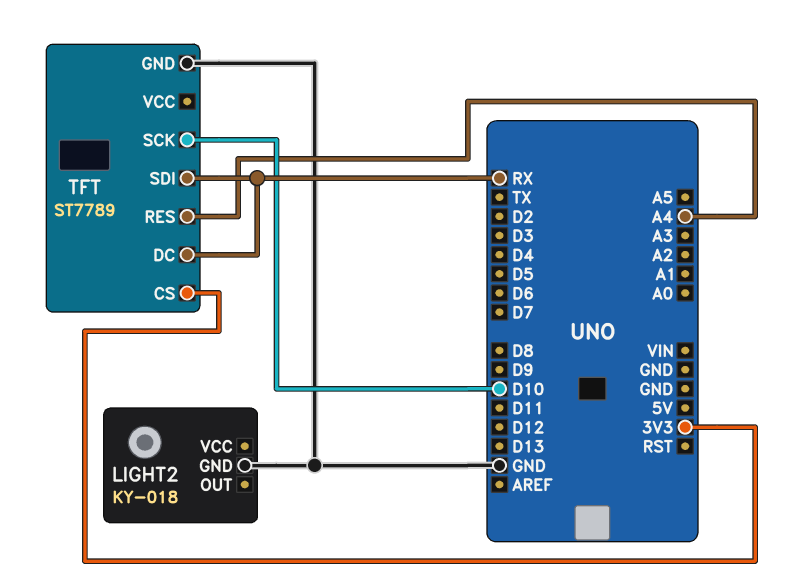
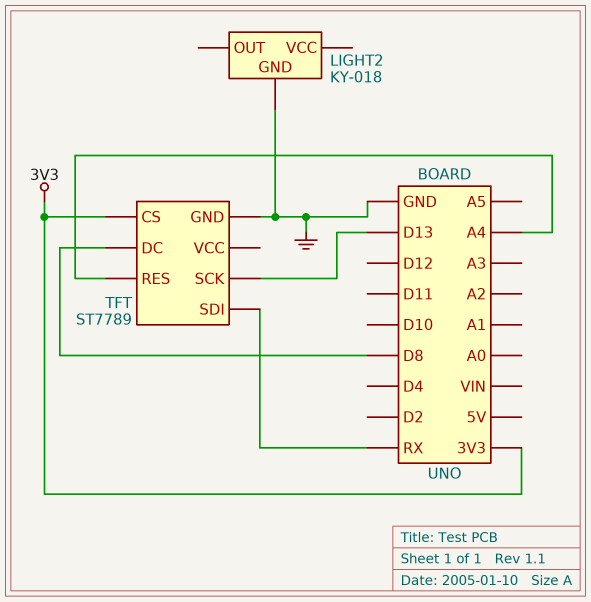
TFT pin DC: RX -> D8
TFT pin SCK: D10 -> D13

